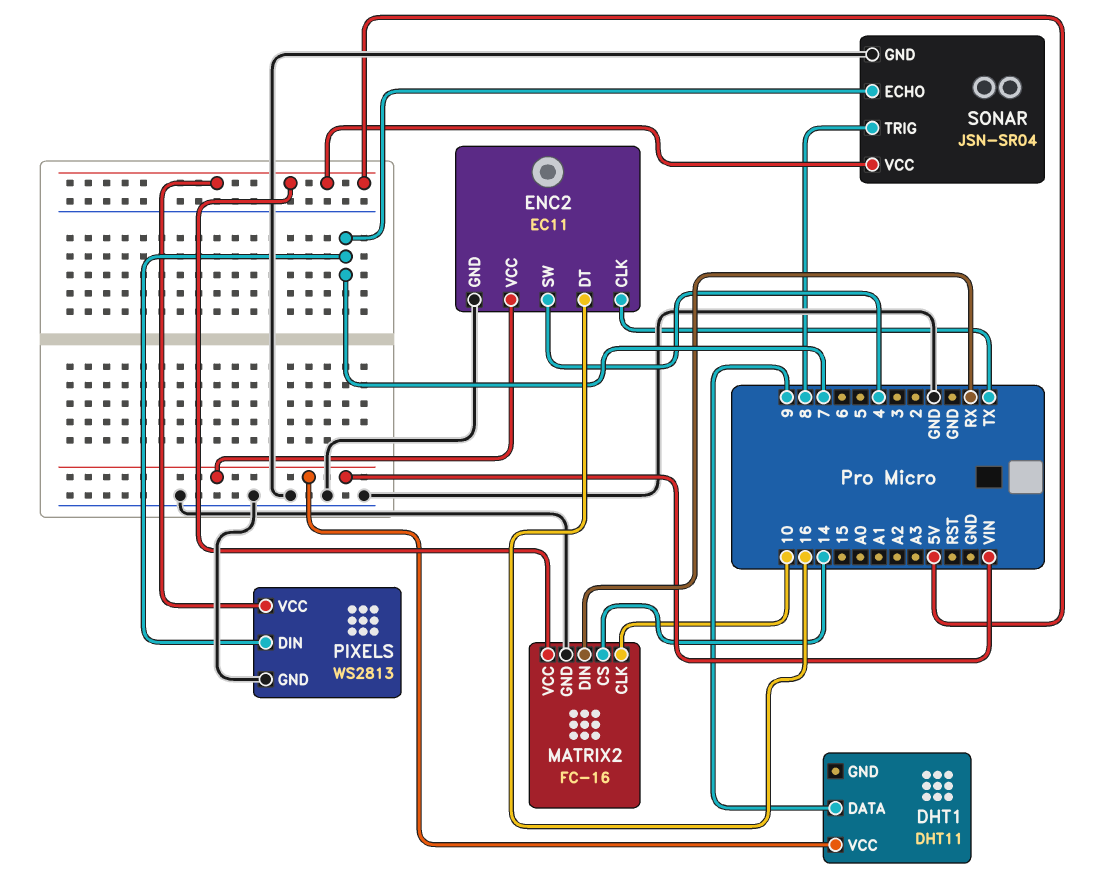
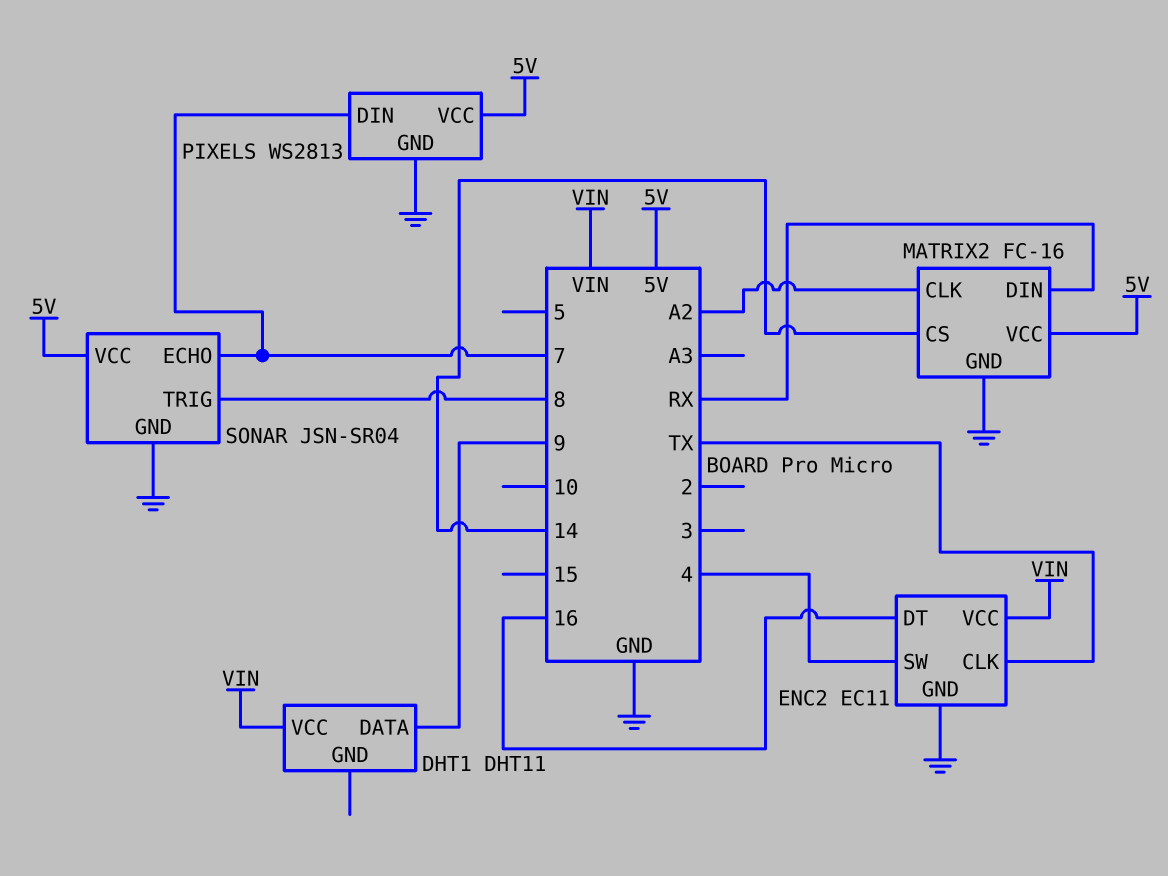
MATRIX2 pin CLK: 10 -> A2

